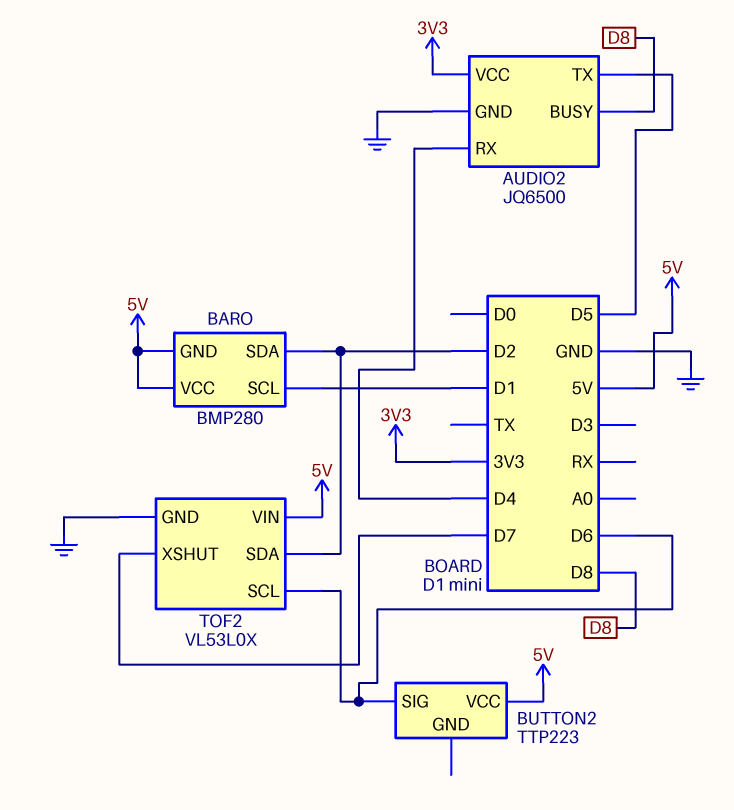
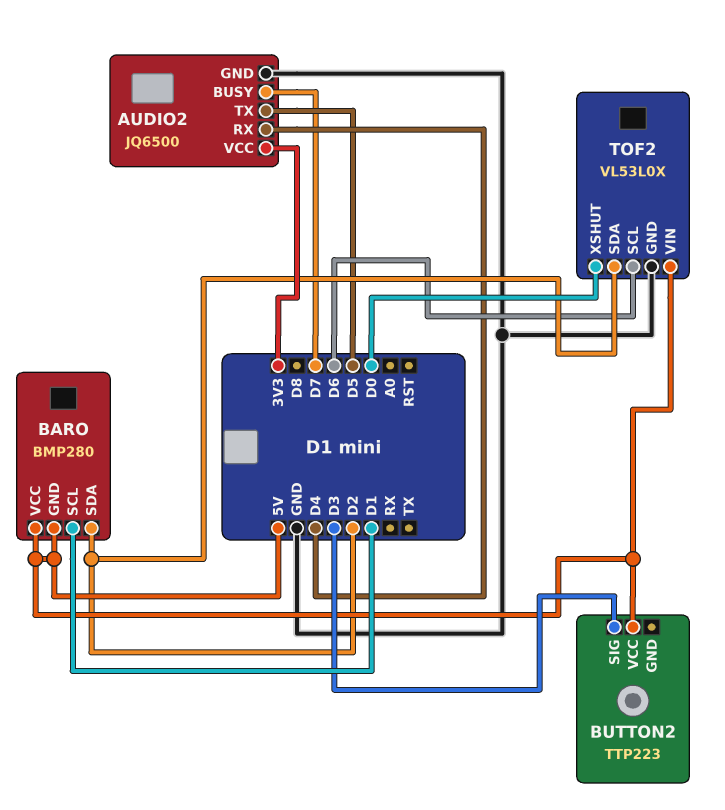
AUDIO2 pin BUSY: D8 -> D7
BUTTON2 pin SIG: D6 -> D3
TOF2 pin XSHUT: D7 -> D0

